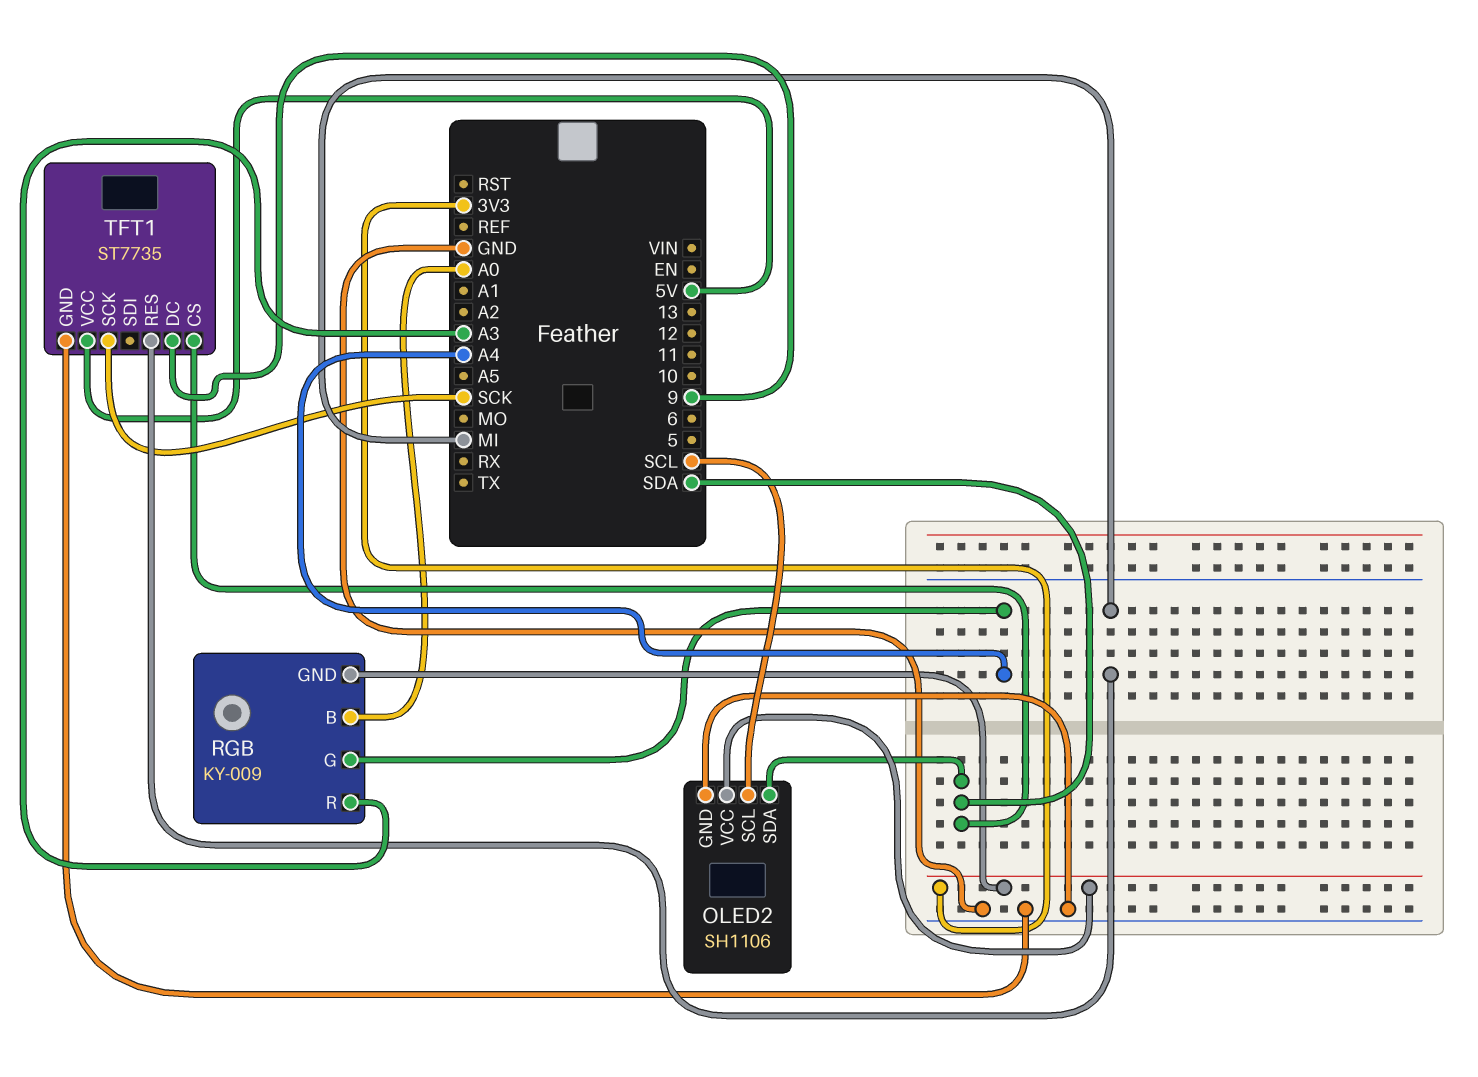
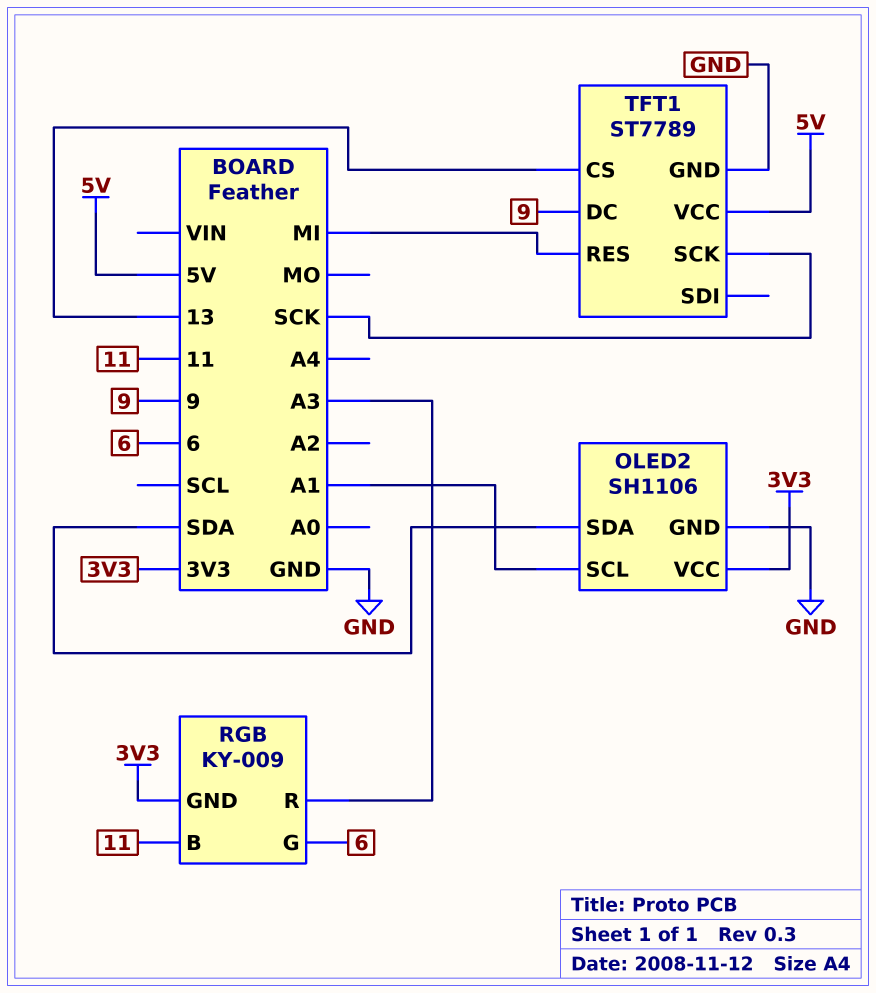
OLED2 pin SCL: SCL -> A1
RGB pin B: A0 -> 11
RGB pin G: A4 -> 6
TFT1: ST7735 -> ST7789
TFT1 pin CS: SDA -> 13

